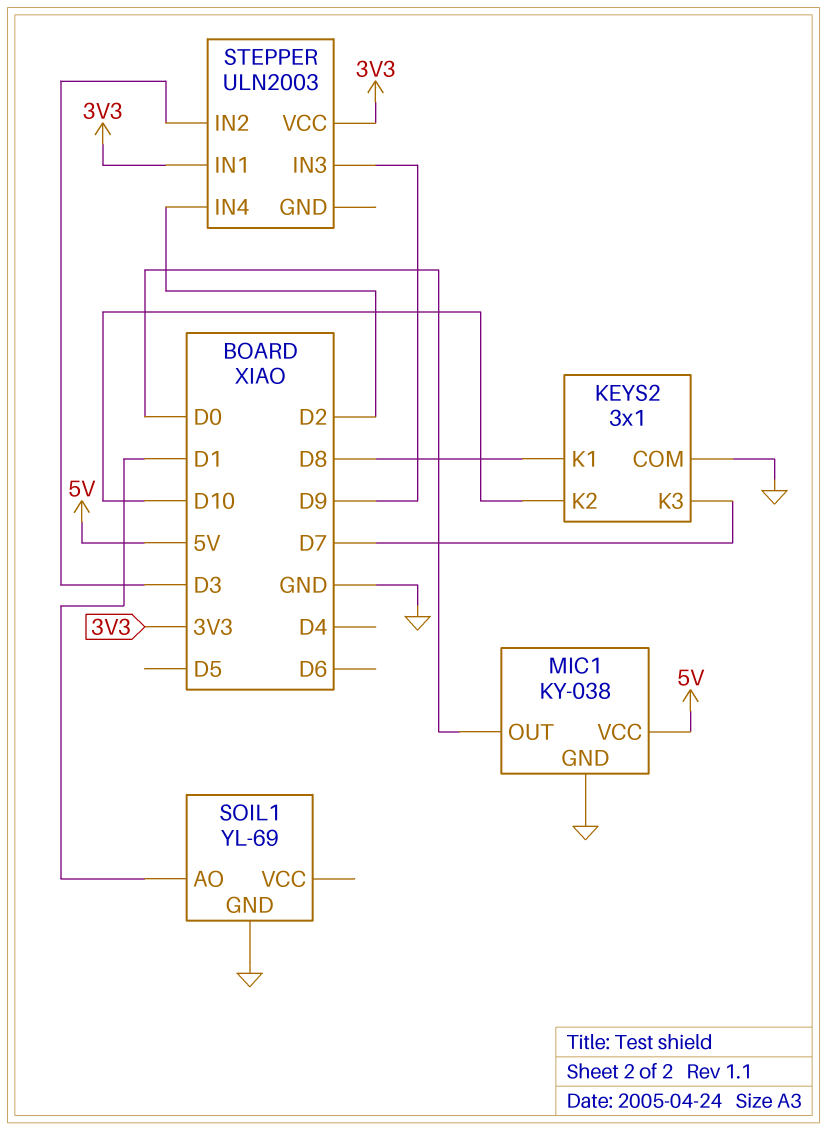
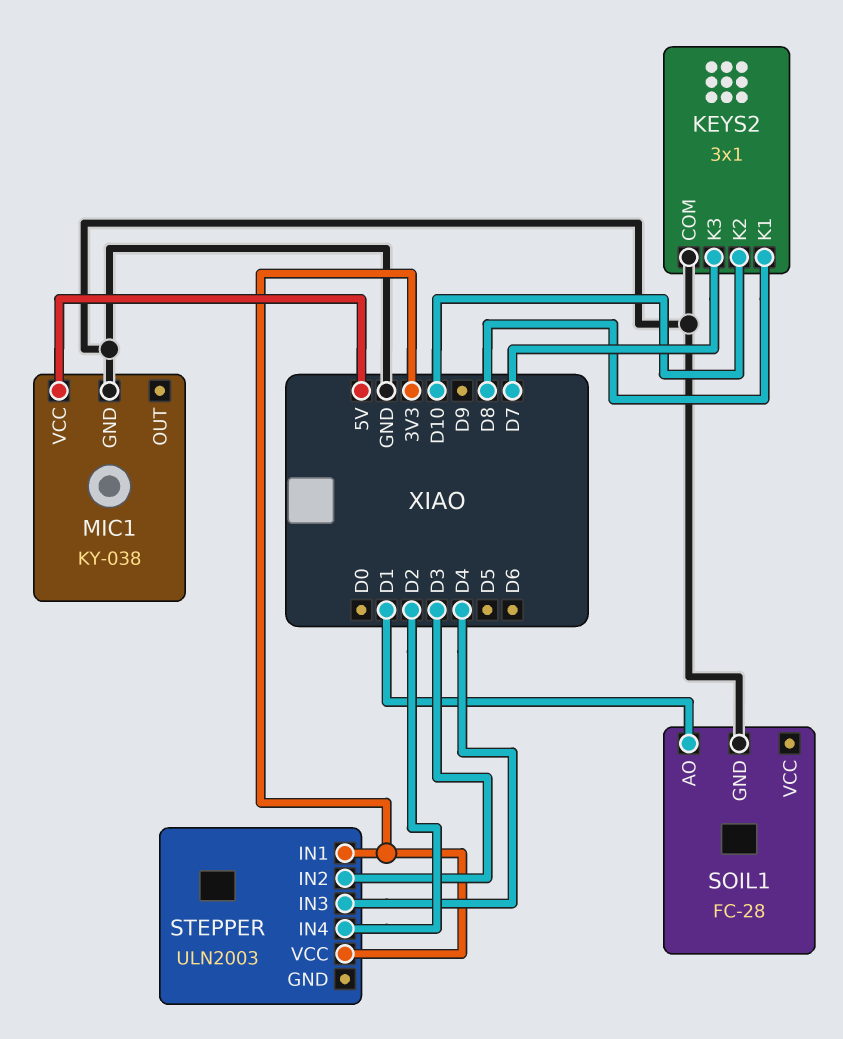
MIC1 pin OUT: D0 -> none
SOIL1: YL-69 -> FC-28
STEPPER pin IN3: D9 -> D4

